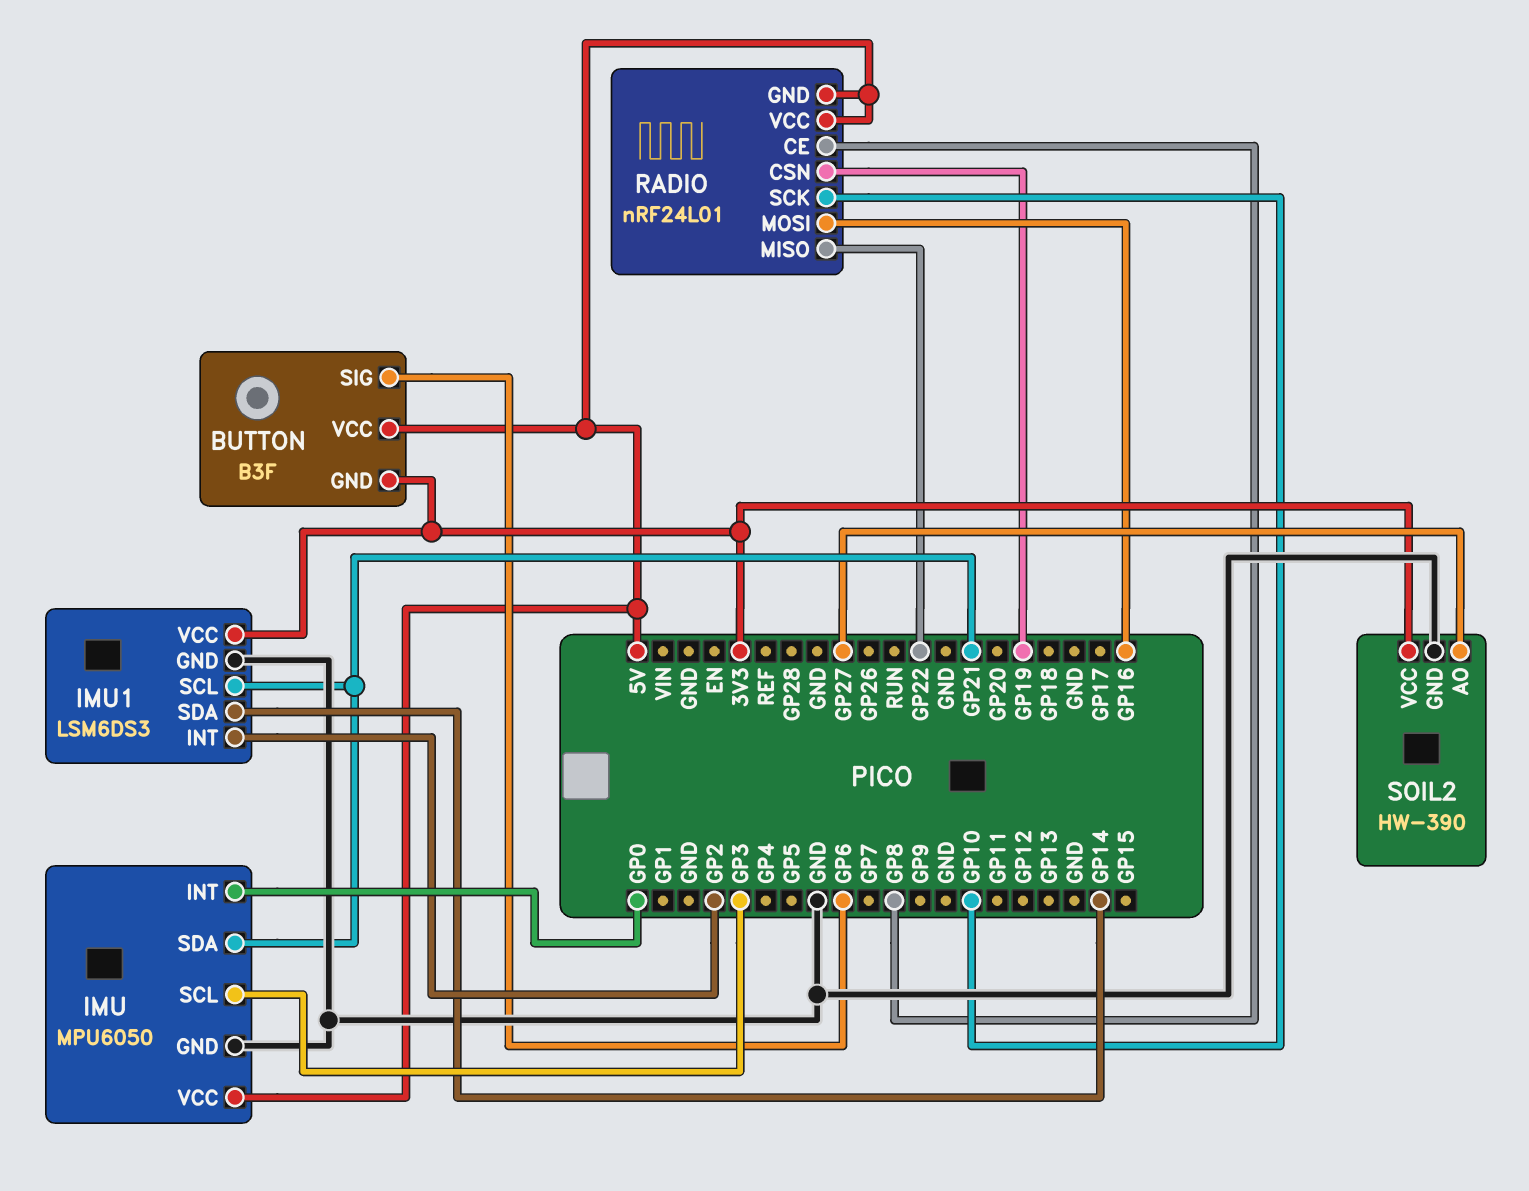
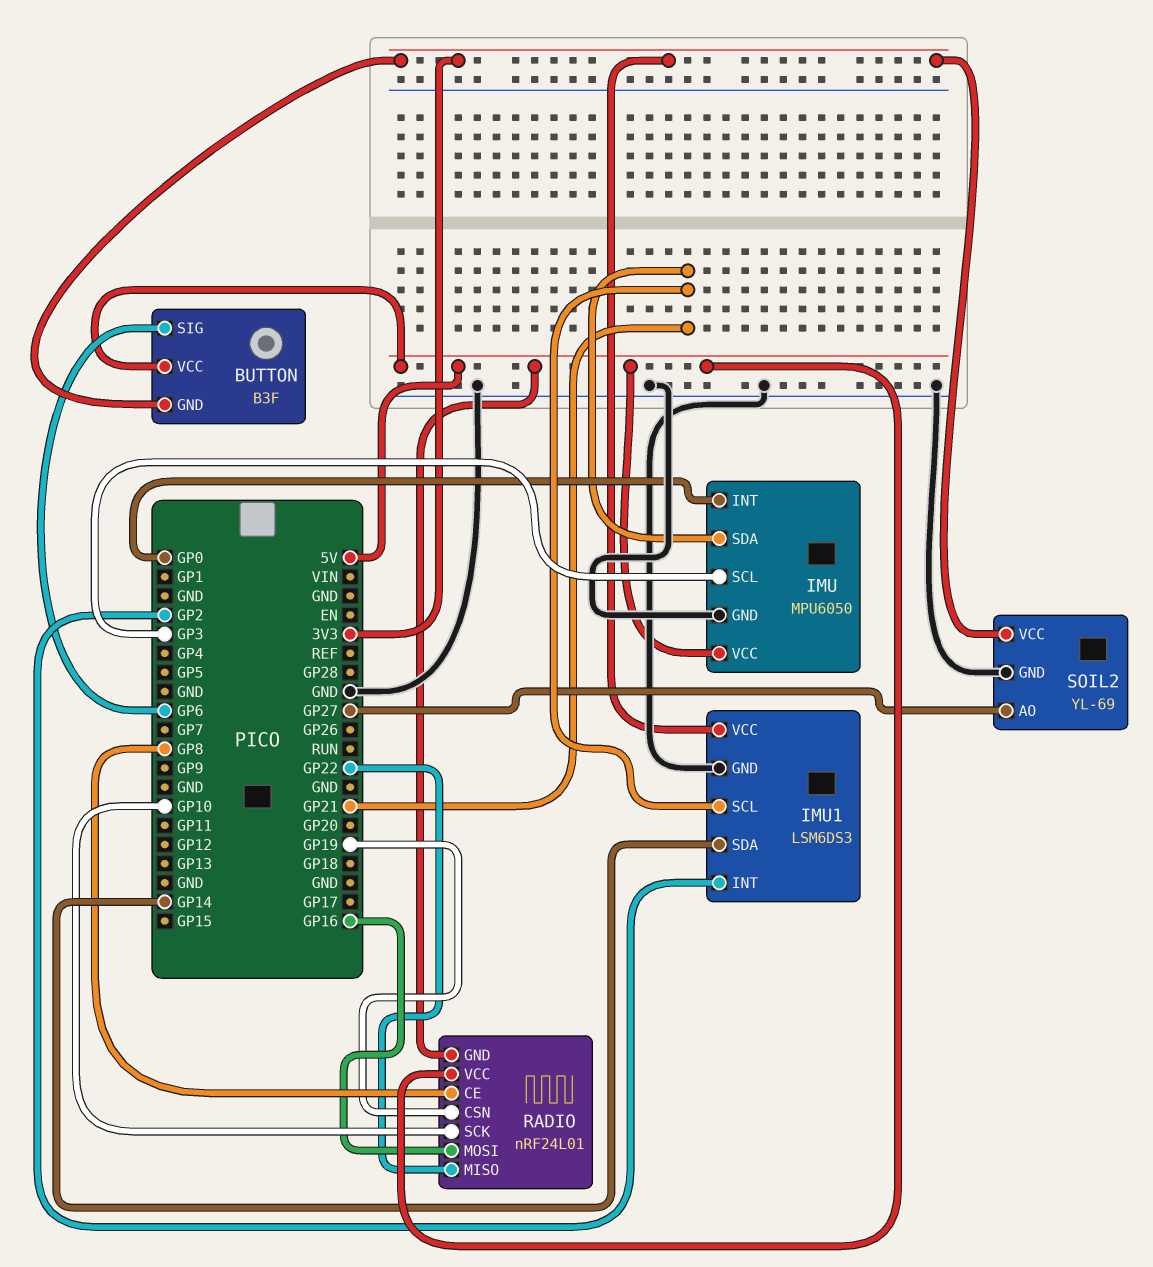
SOIL2: HW-390 -> YL-69

